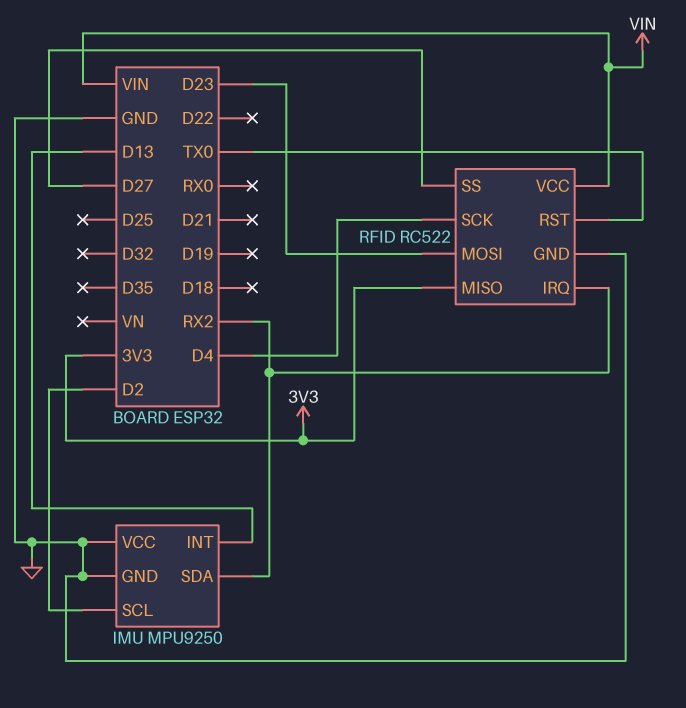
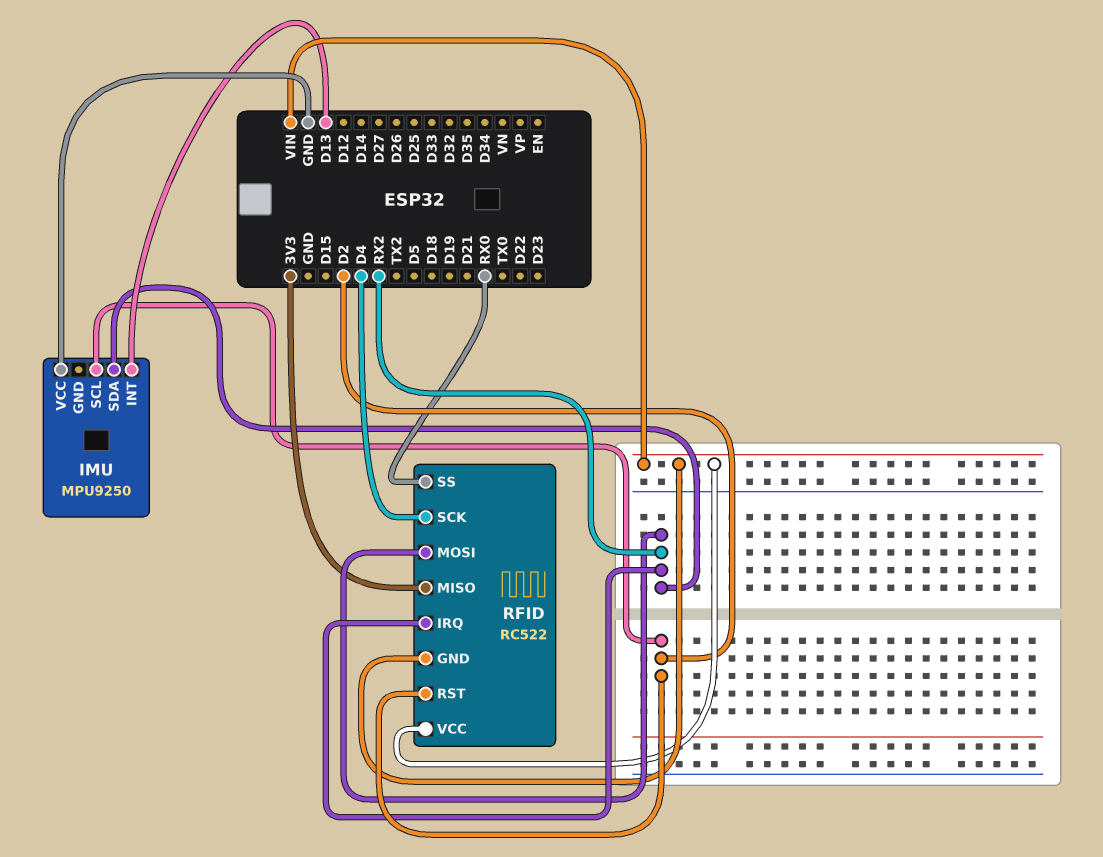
IMU pin GND: GND -> none
RFID pin GND: GND -> VIN
RFID pin MOSI: D23 -> RX2
RFID pin RST: TX0 -> D2
RFID pin SS: D27 -> RX0

